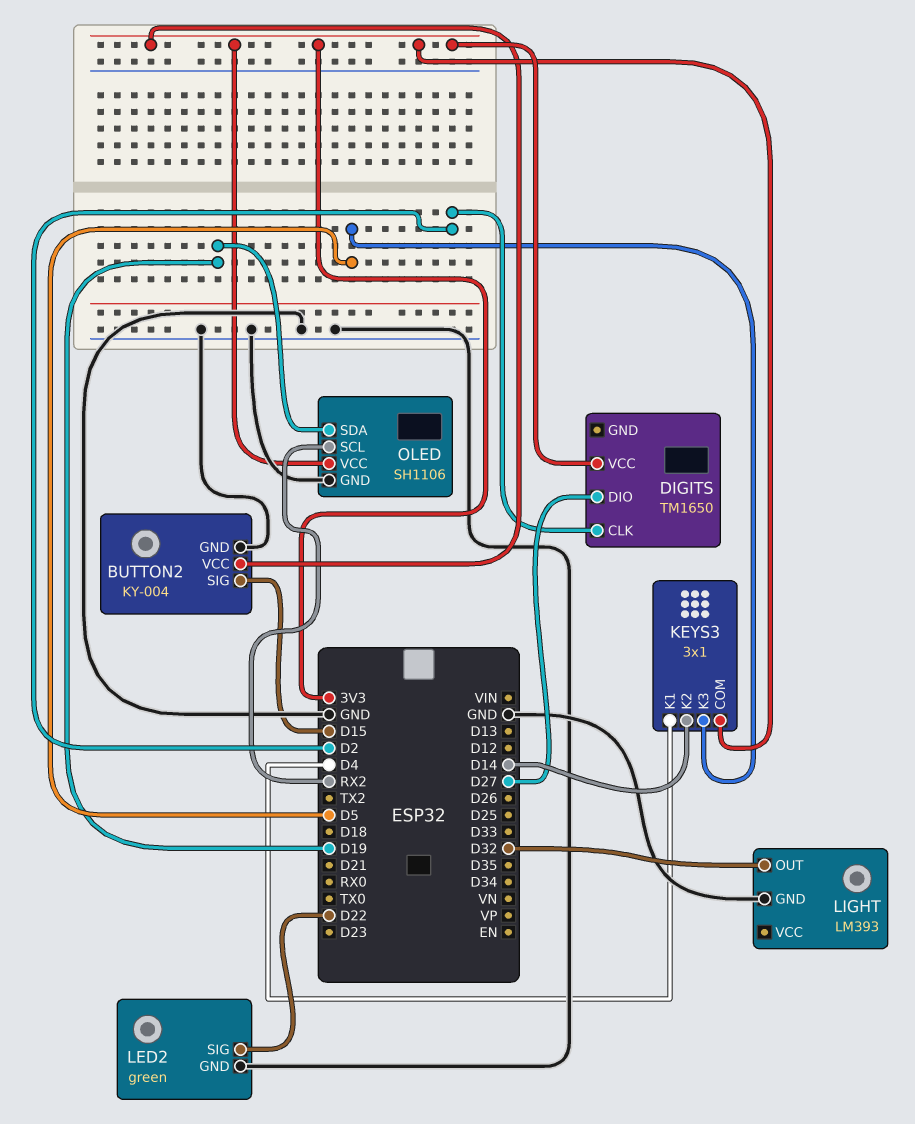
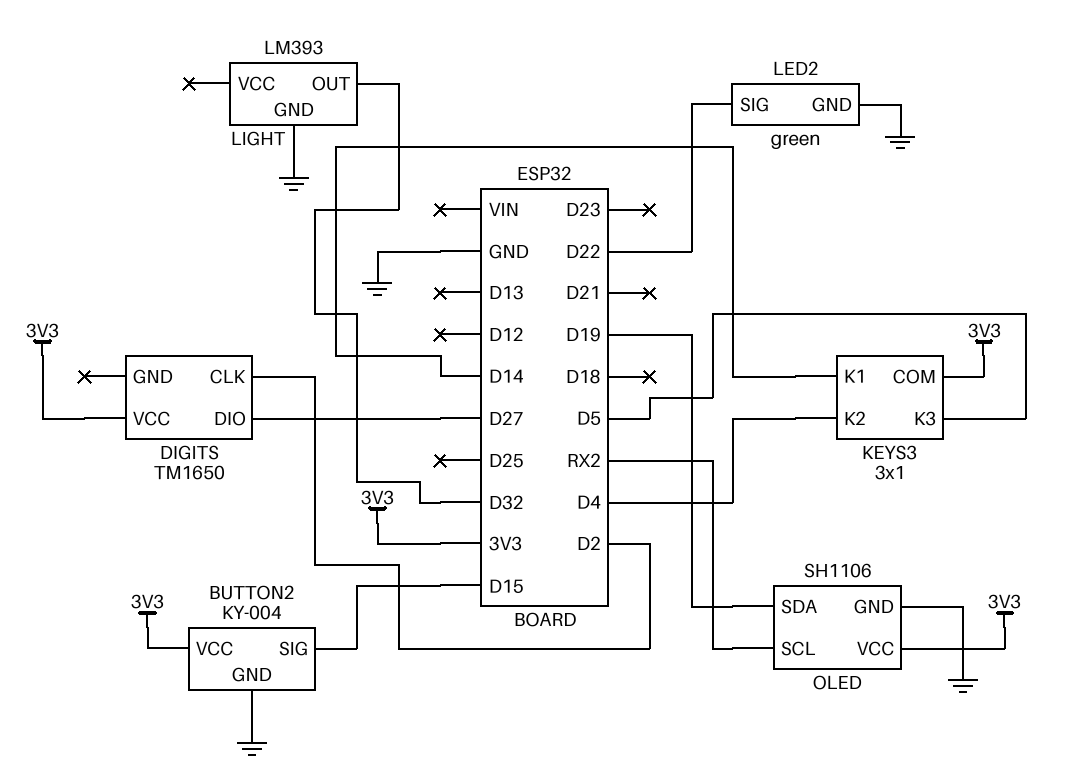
KEYS3 pin K1: D4 -> D14
KEYS3 pin K2: D14 -> D4

